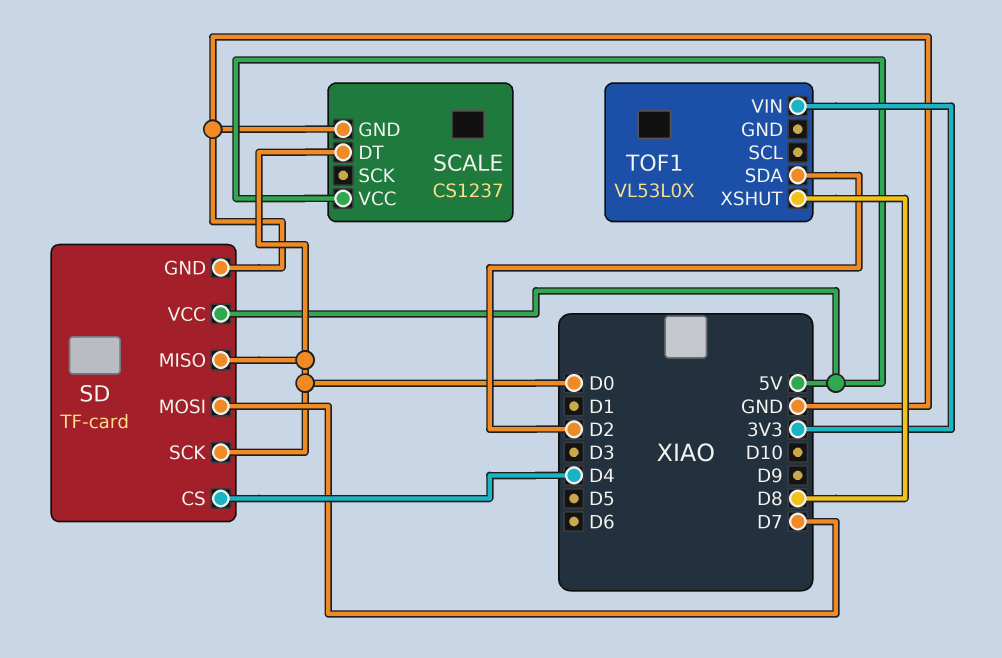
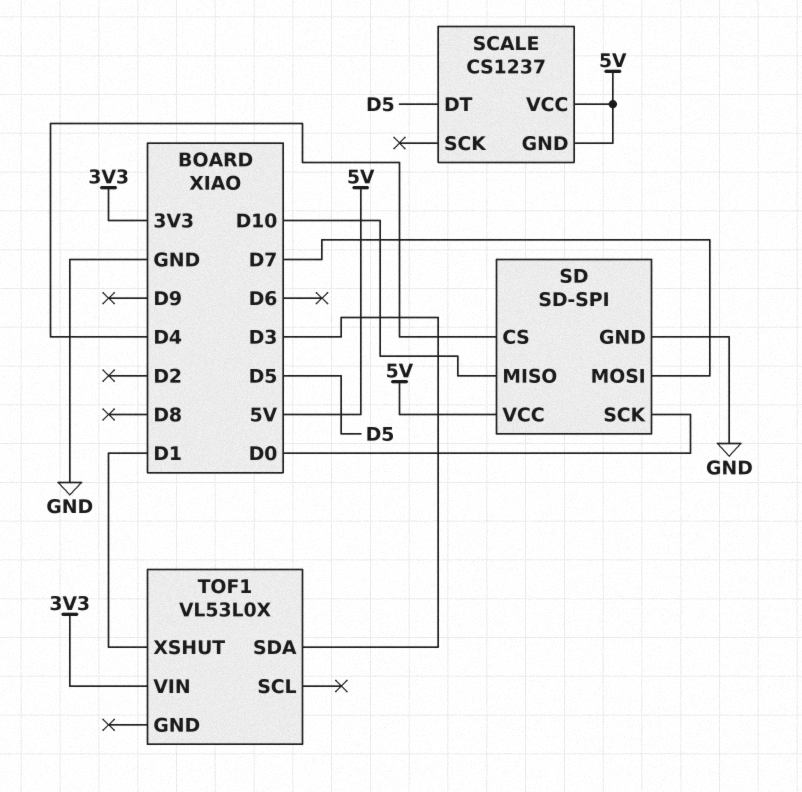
SCALE pin DT: D0 -> D5
SCALE pin GND: GND -> 5V
SD: TF-card -> SD-SPI
SD pin MISO: D0 -> D10
TOF1 pin SDA: D2 -> D3
TOF1 pin XSHUT: D8 -> D1

